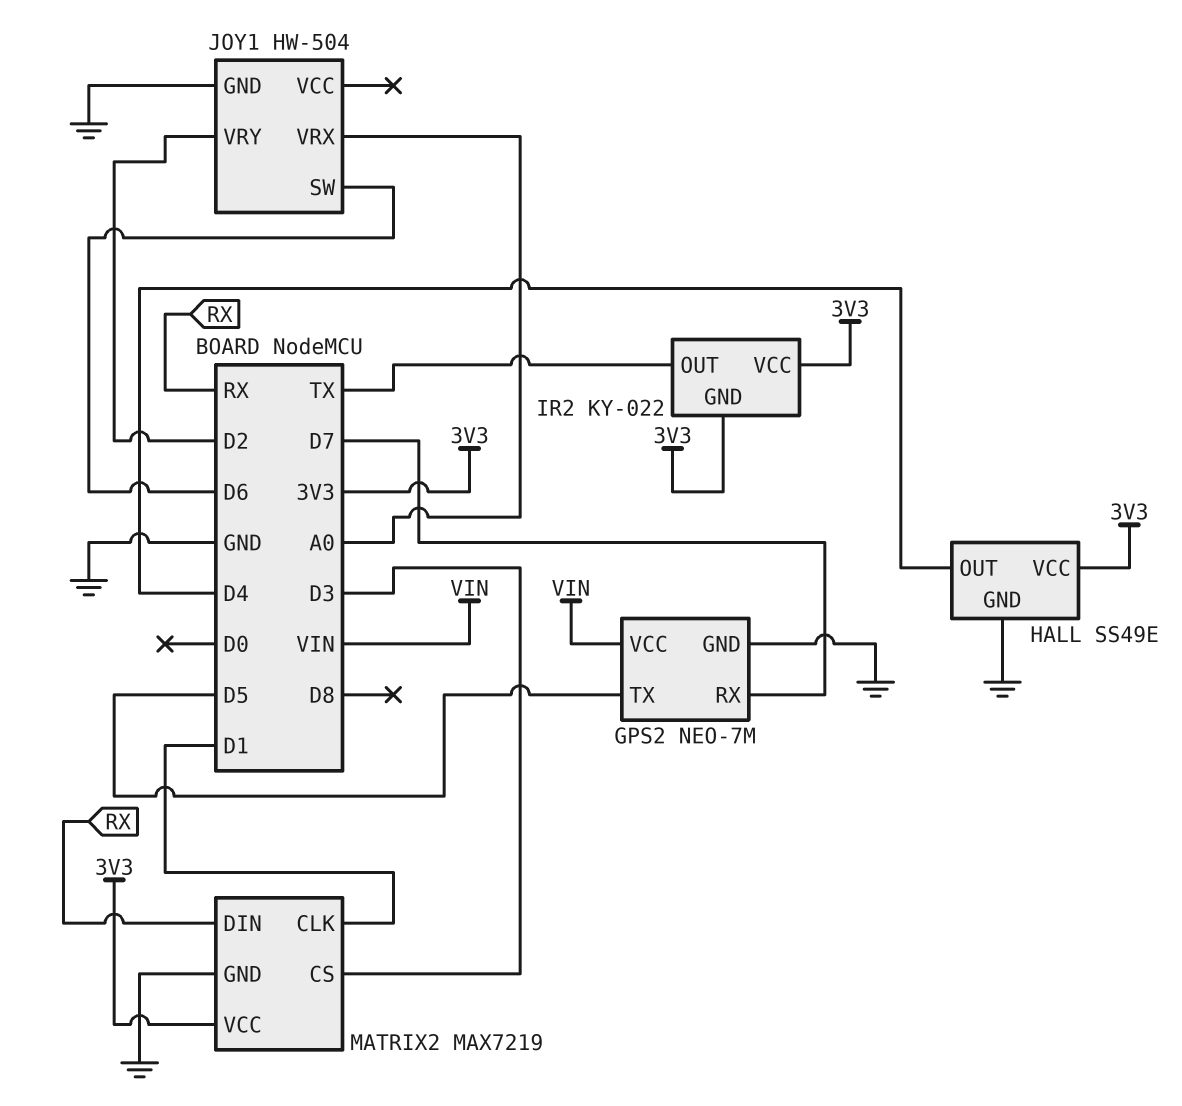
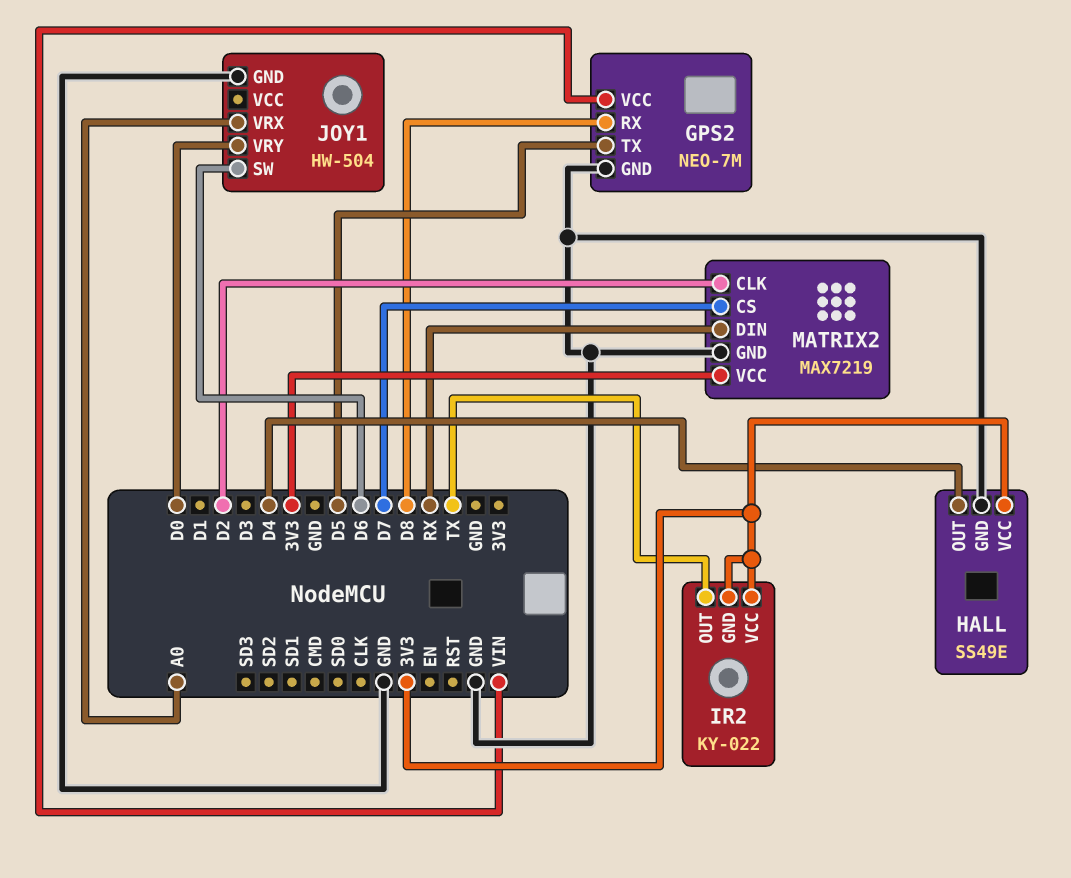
GPS2 pin RX: D7 -> D8
JOY1 pin VRY: D2 -> D0
MATRIX2 pin CLK: D1 -> D2
MATRIX2 pin CS: D3 -> D7

